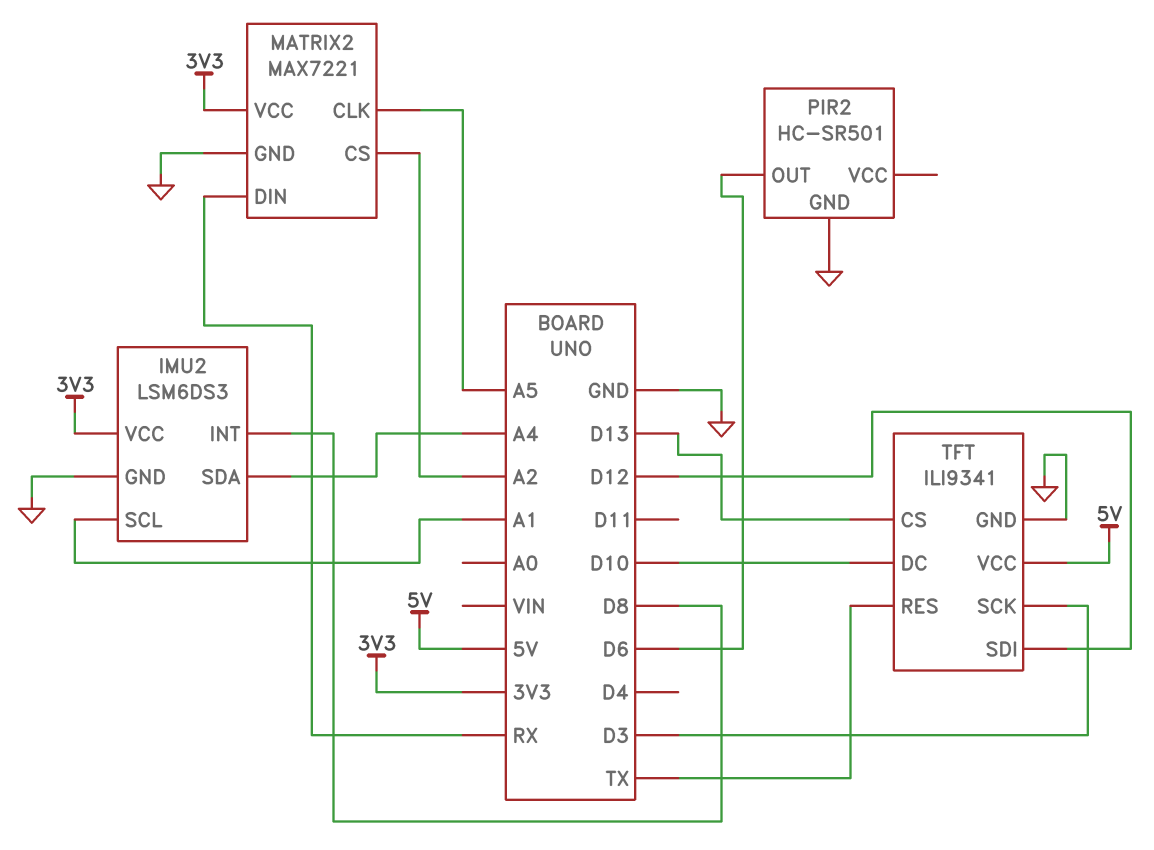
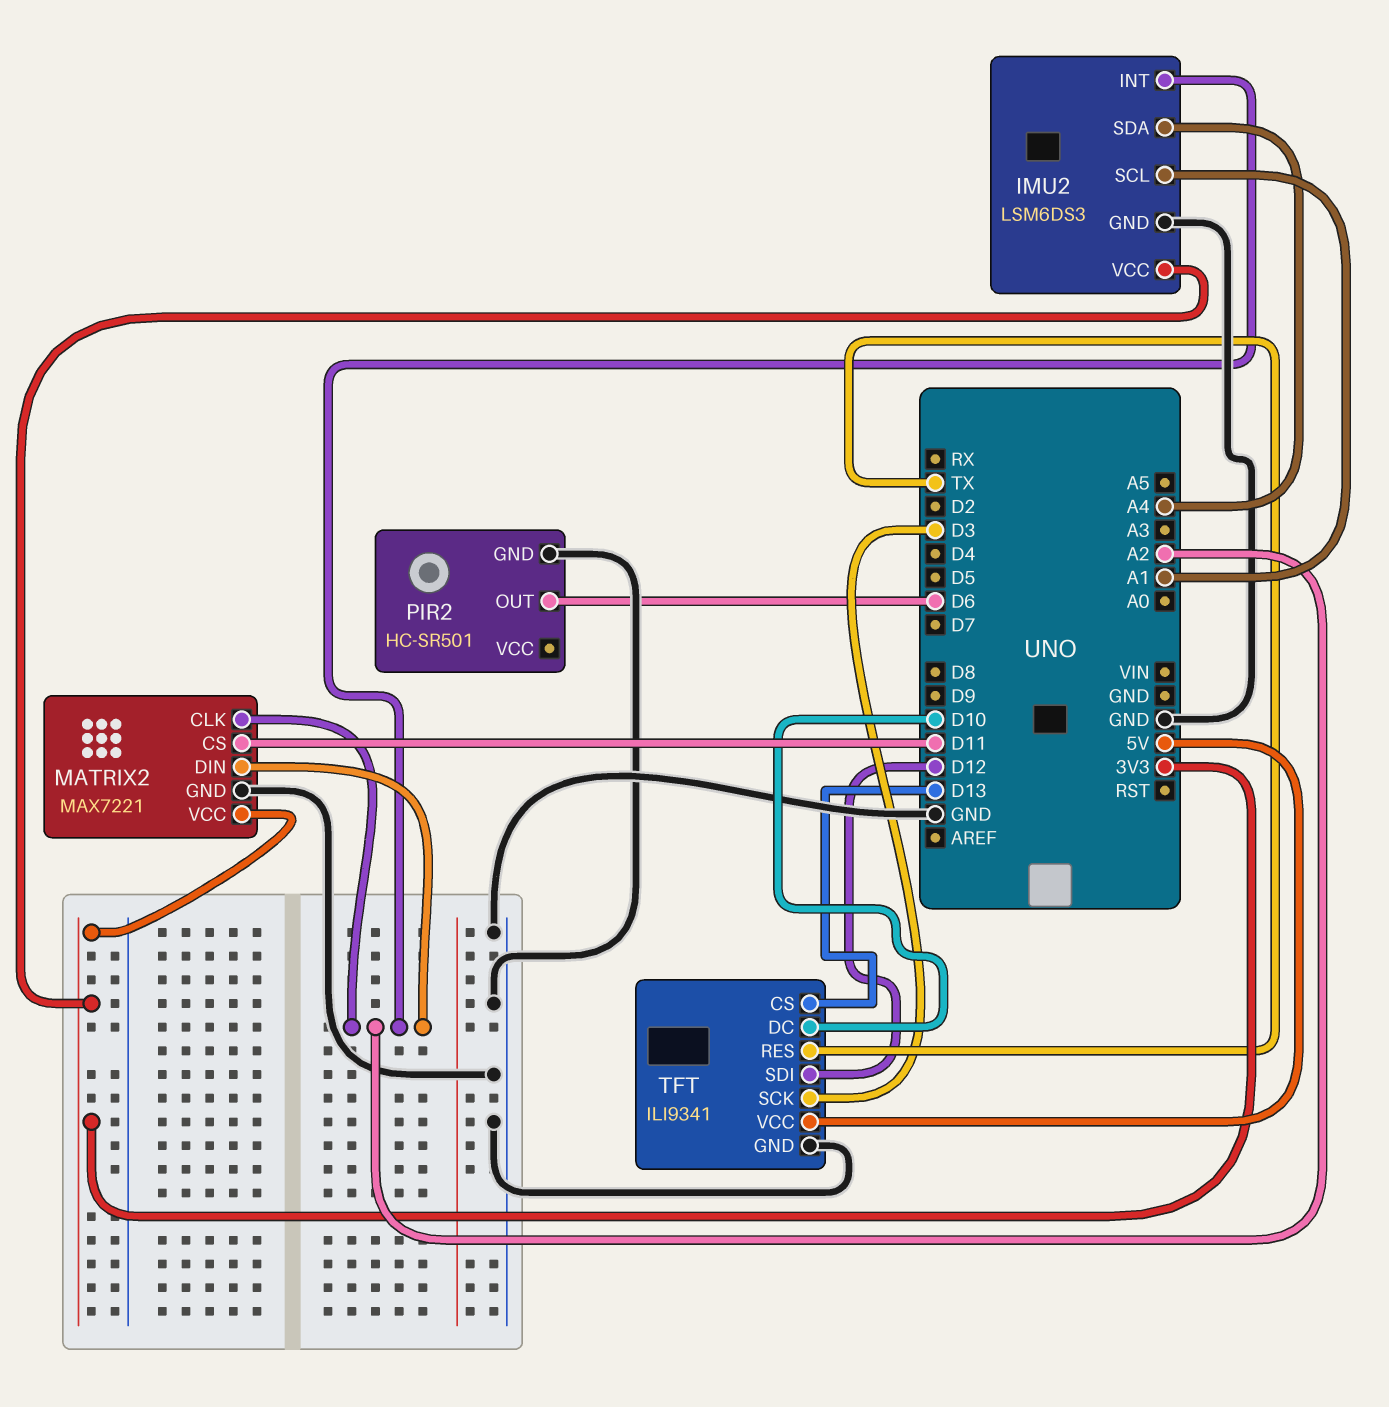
IMU2 pin INT: D8 -> A2
MATRIX2 pin CLK: A5 -> A2
MATRIX2 pin CS: A2 -> D11
MATRIX2 pin DIN: RX -> A2

